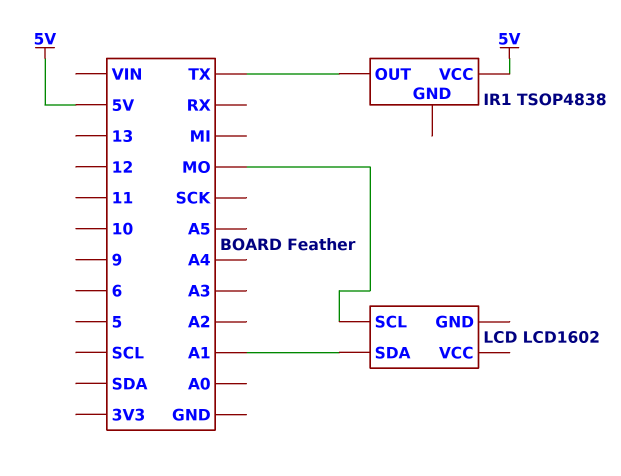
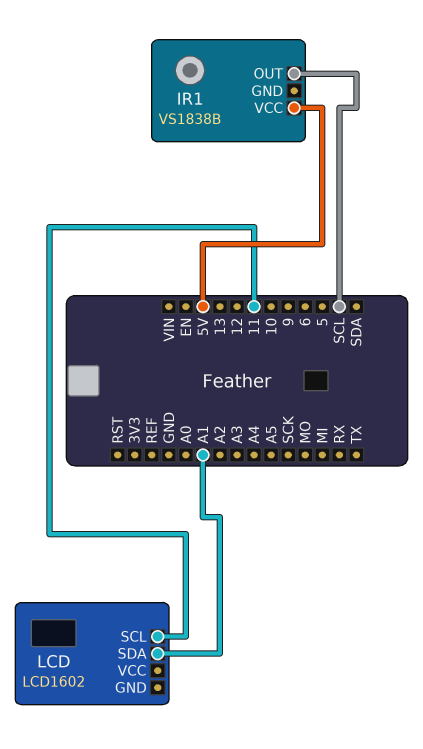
IR1: TSOP4838 -> VS1838B
IR1 pin OUT: TX -> SCL
LCD pin SCL: MO -> 11

